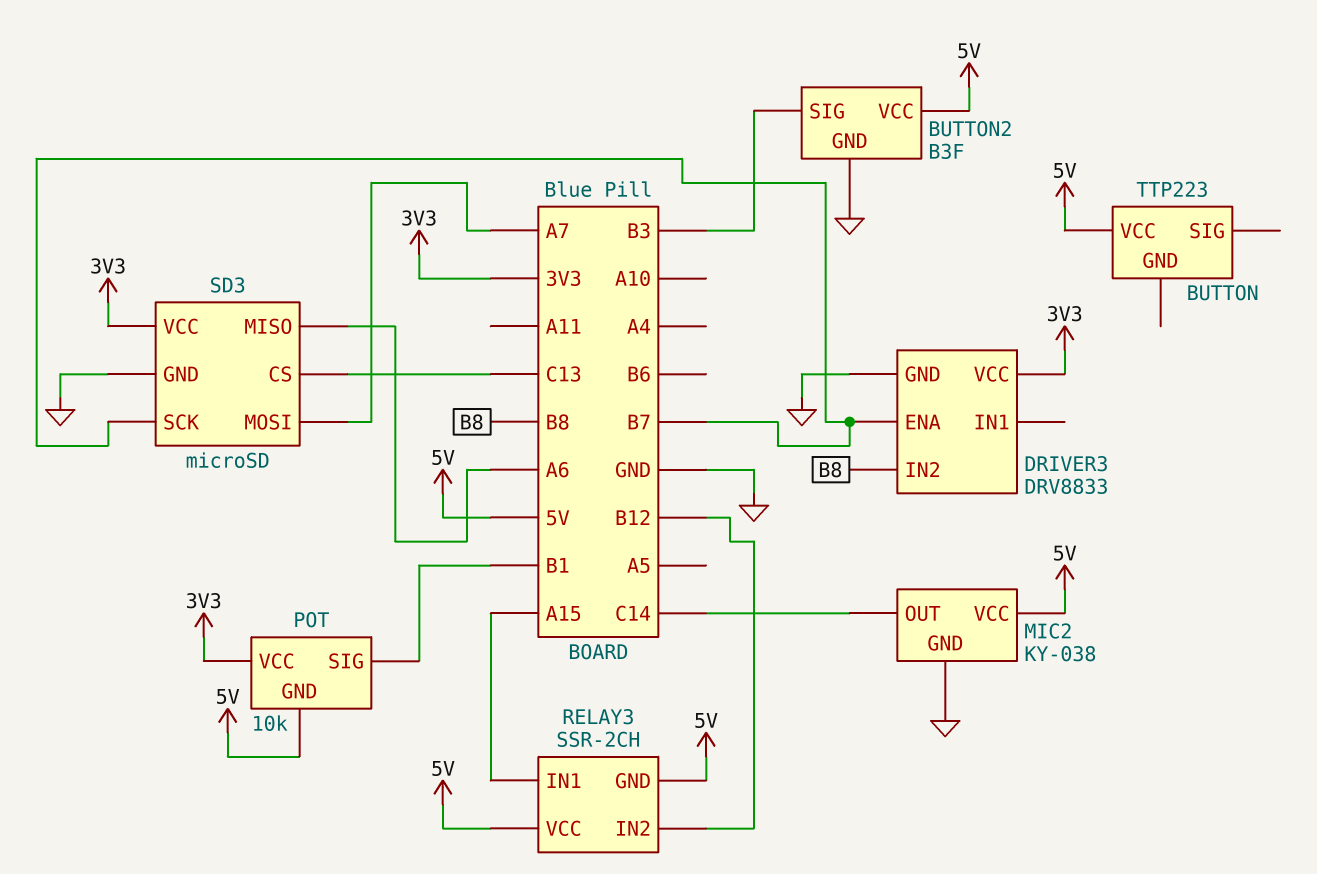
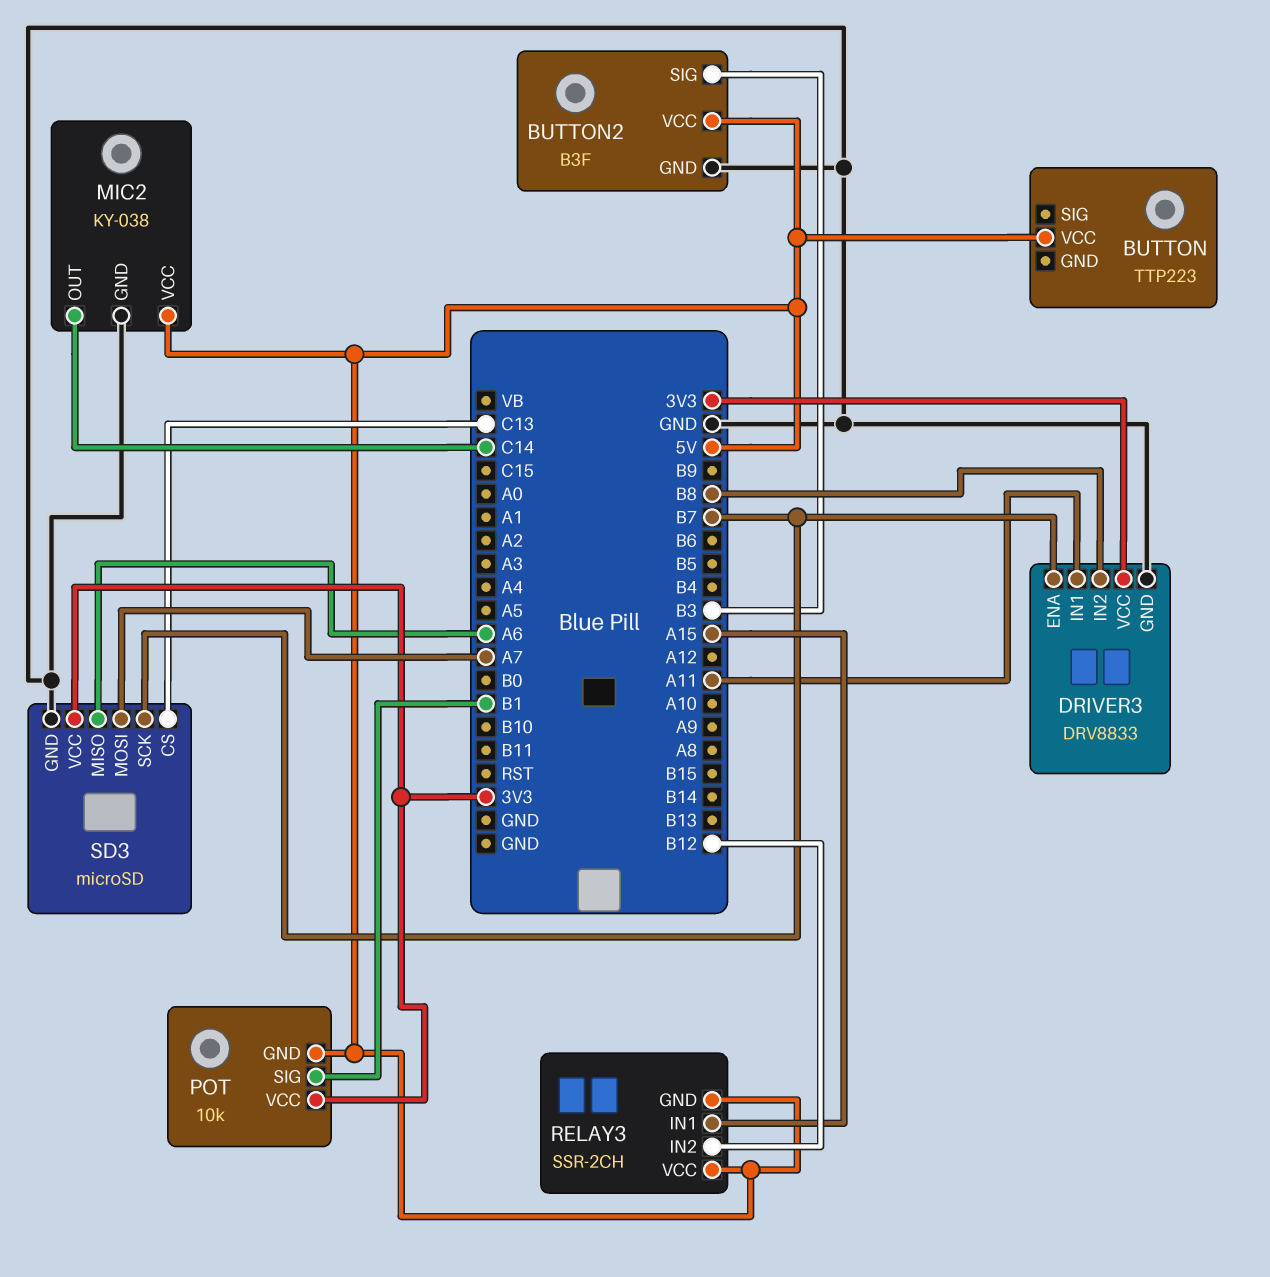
DRIVER3 pin IN1: none -> A11

